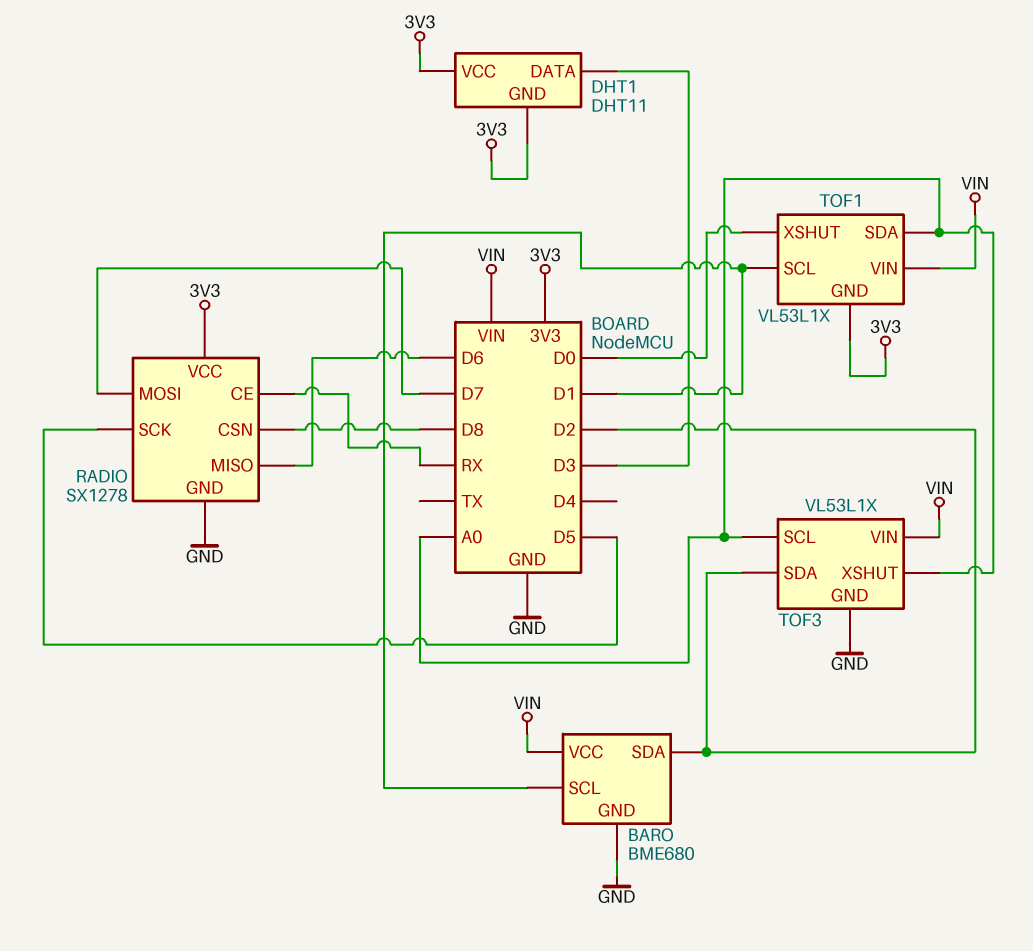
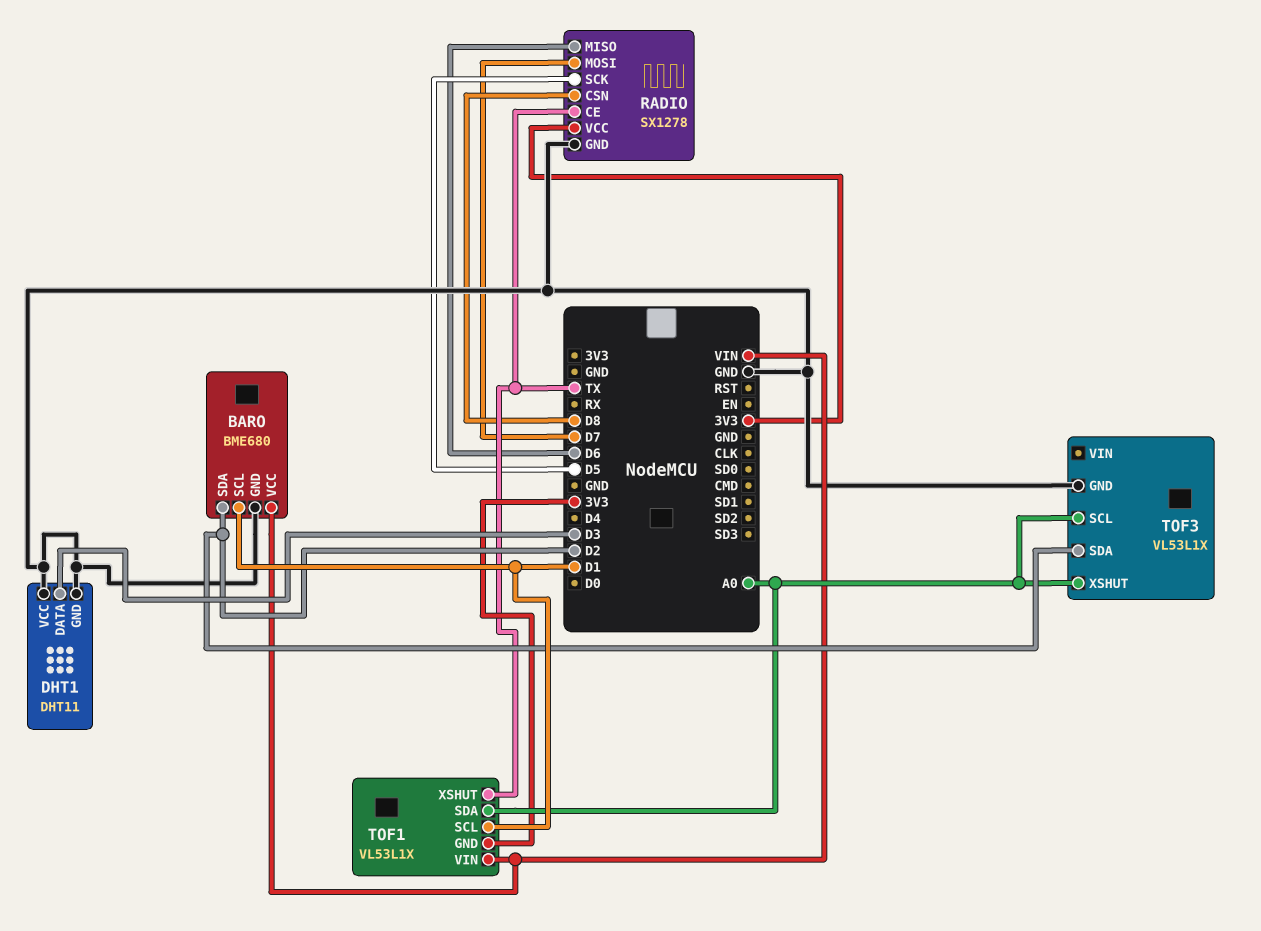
DHT1 pin GND: 3V3 -> GND
DHT1 pin VCC: 3V3 -> GND
RADIO pin CE: RX -> TX
TOF1 pin XSHUT: D0 -> TX
TOF3 pin VIN: VIN -> none

